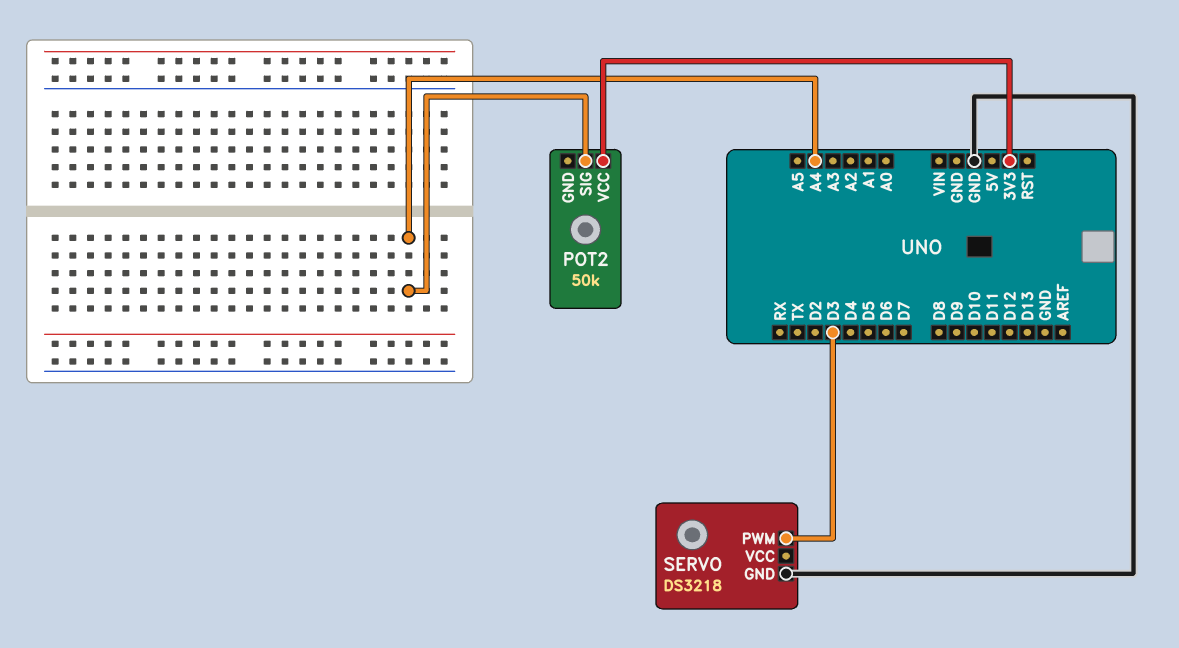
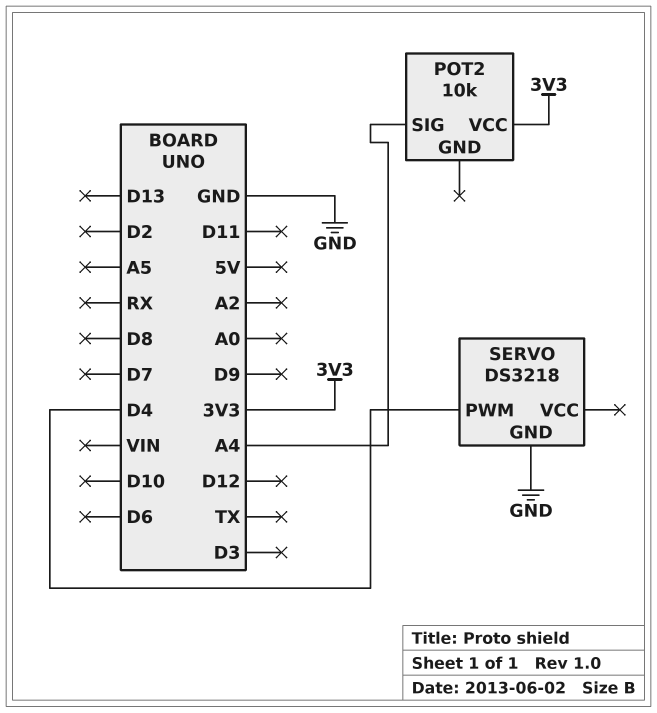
POT2: 50k -> 10k
SERVO pin PWM: D3 -> D4

